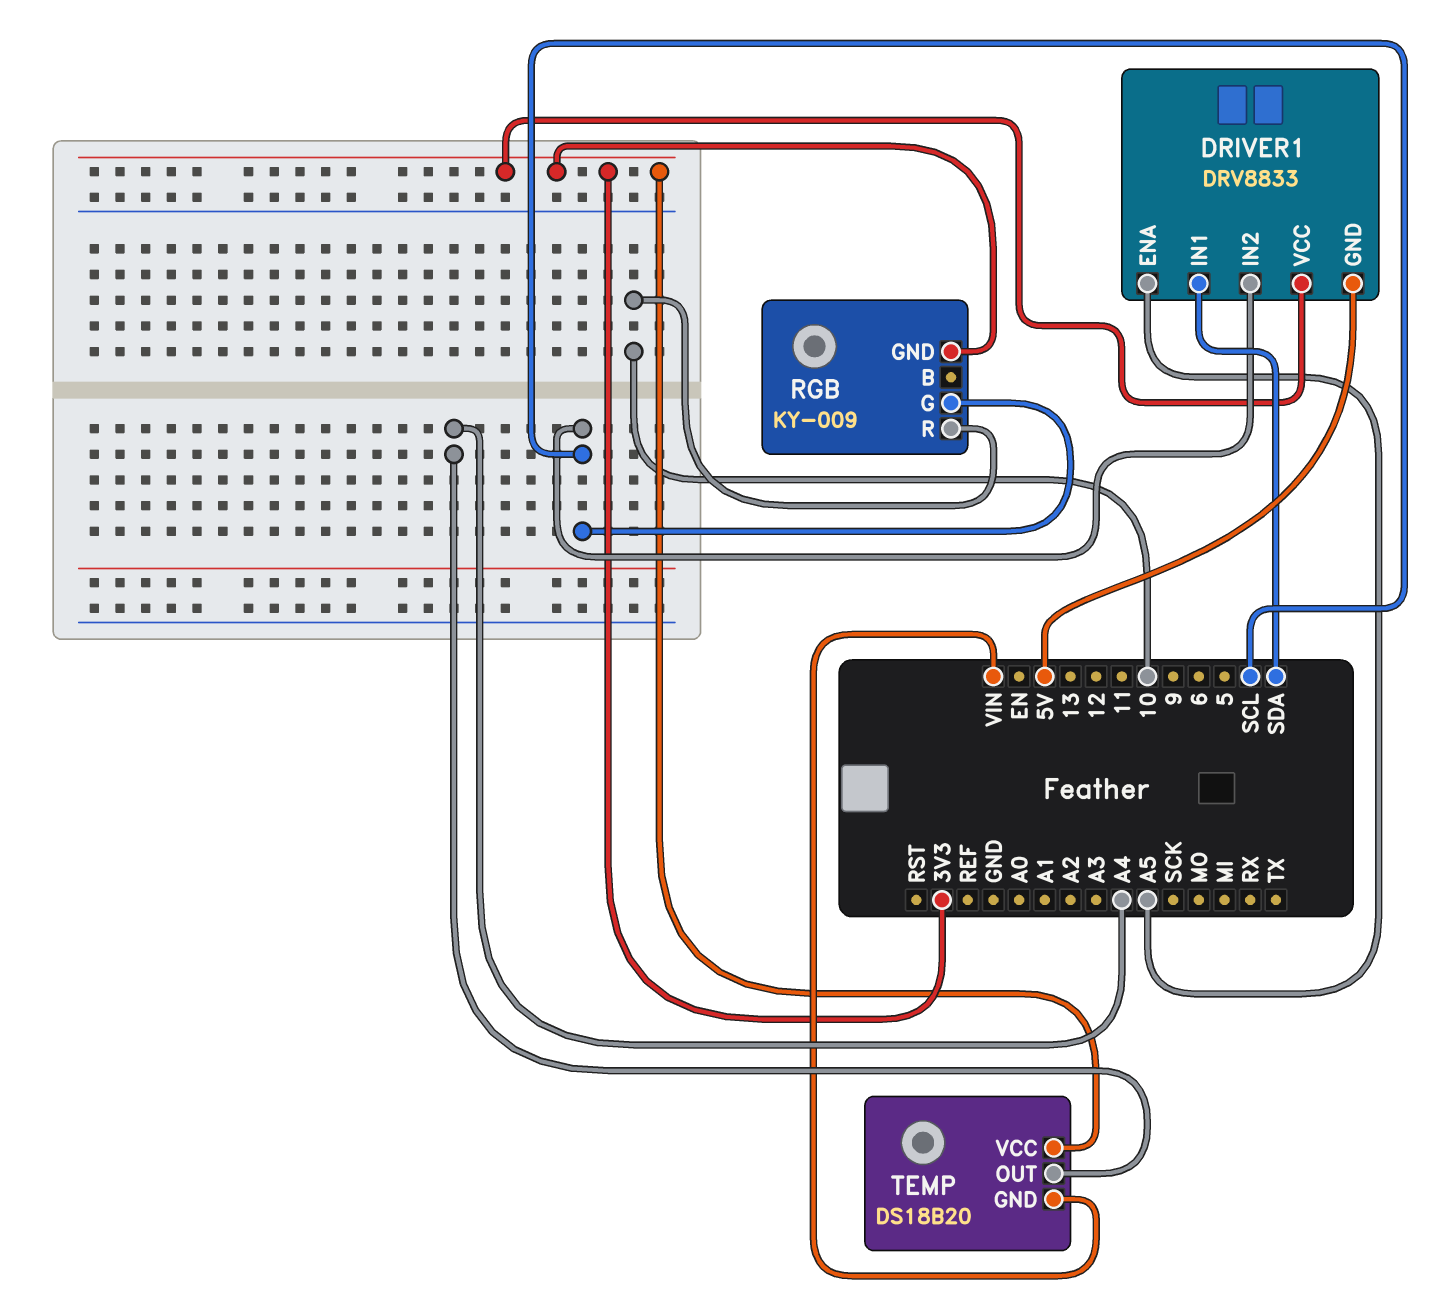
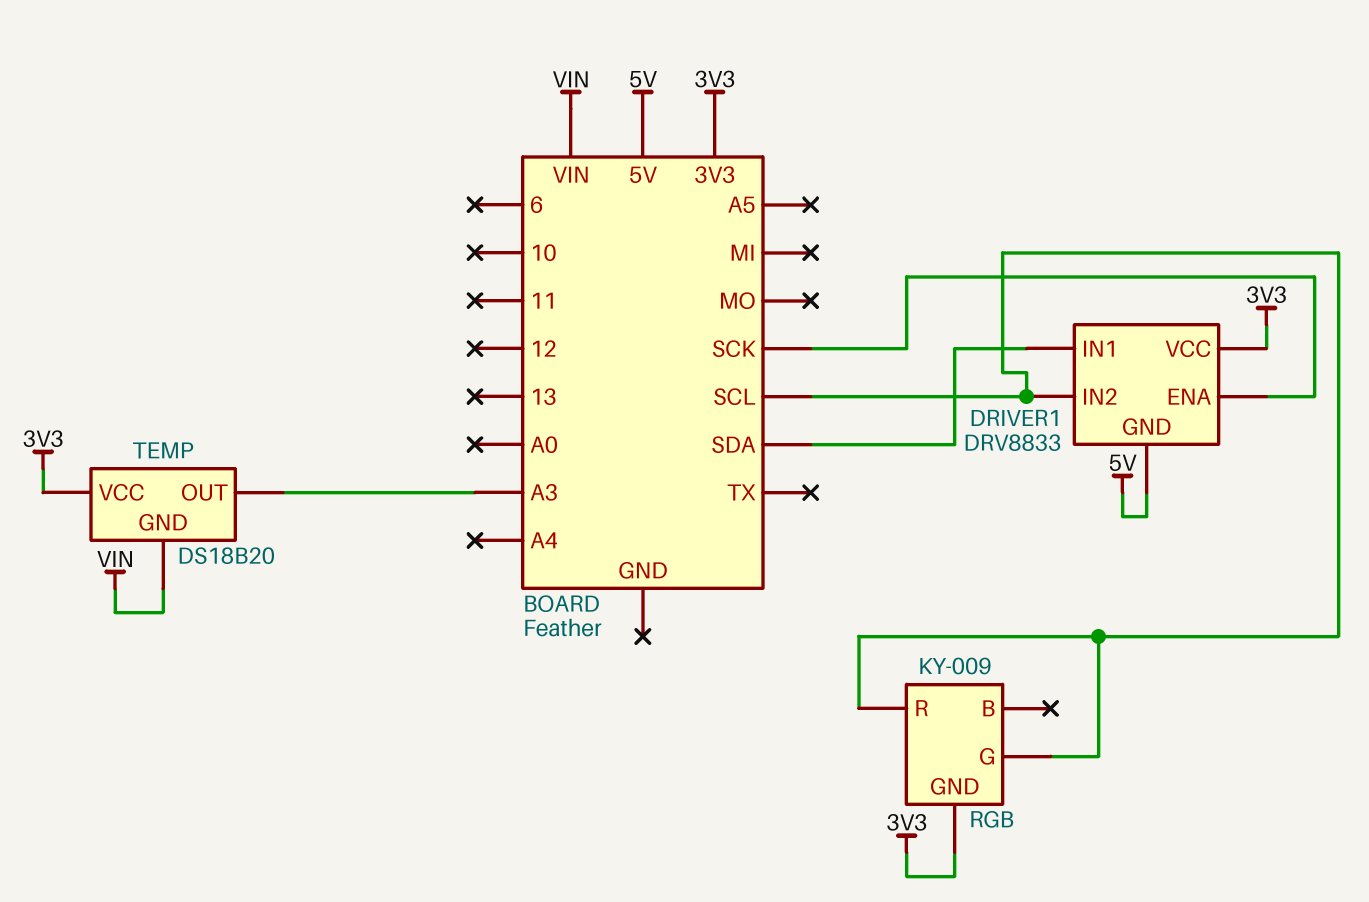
DRIVER1 pin ENA: A5 -> SCK
RGB pin R: 10 -> SCL
TEMP pin OUT: A4 -> A3

